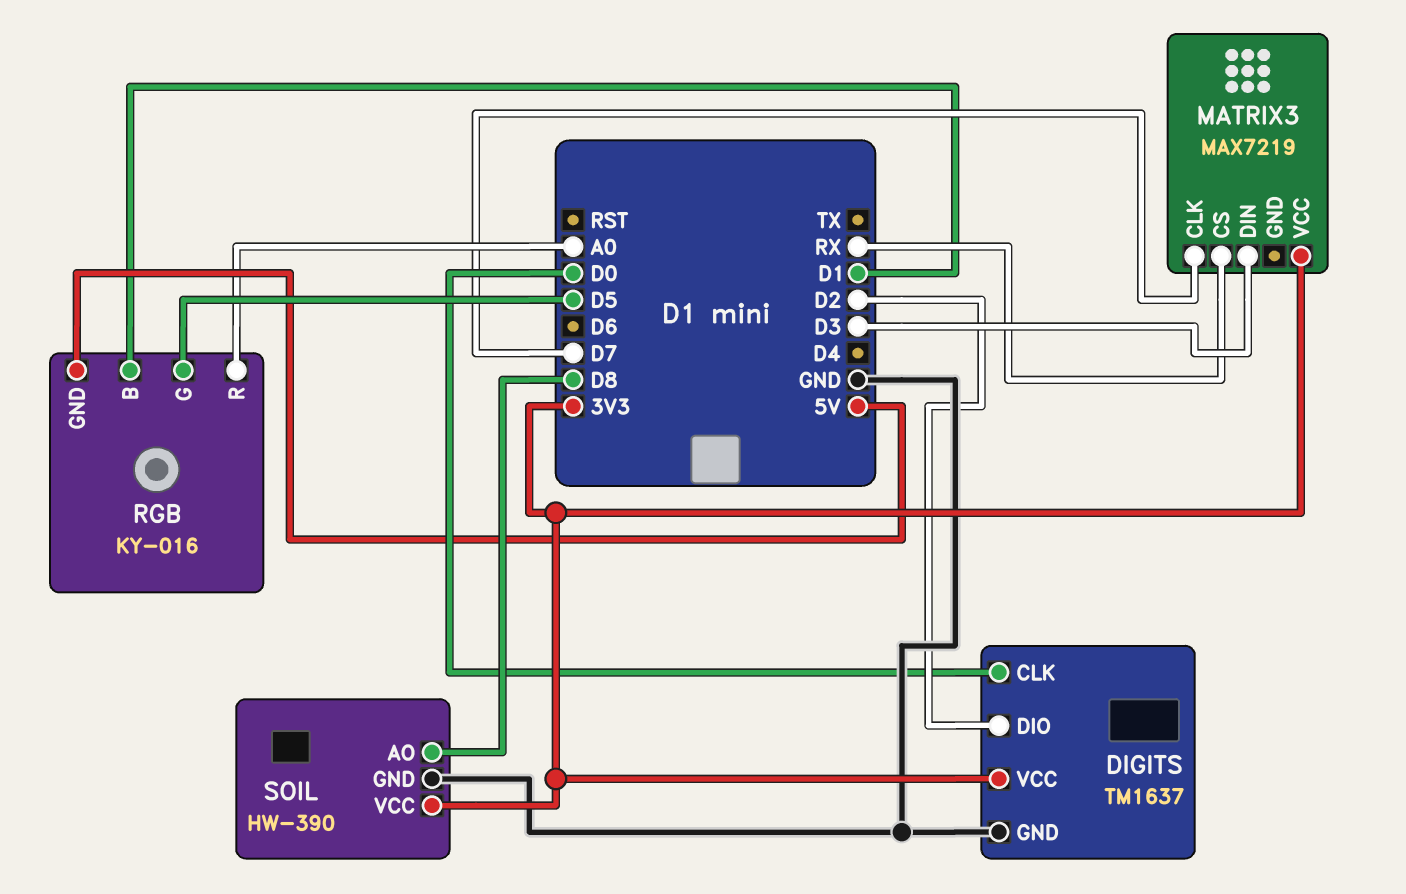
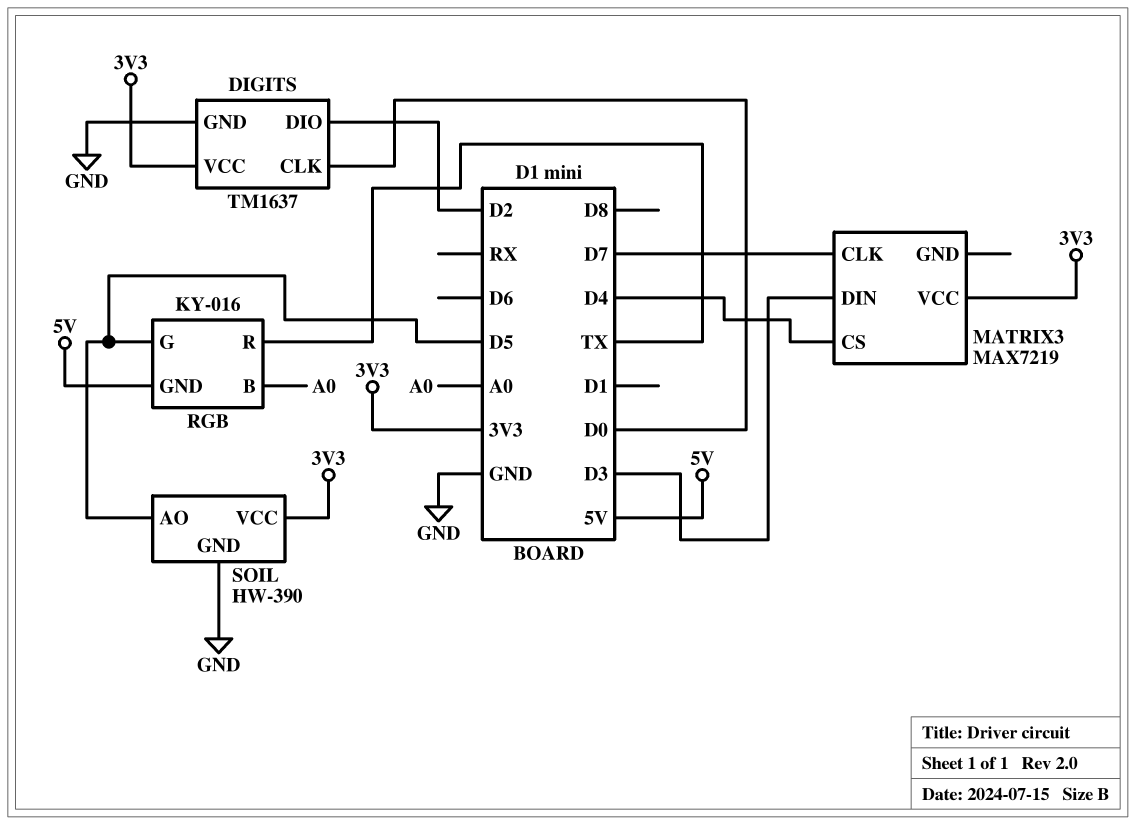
MATRIX3 pin CS: RX -> D4
RGB pin B: D1 -> A0
RGB pin R: A0 -> TX
SOIL pin AO: D8 -> D5

